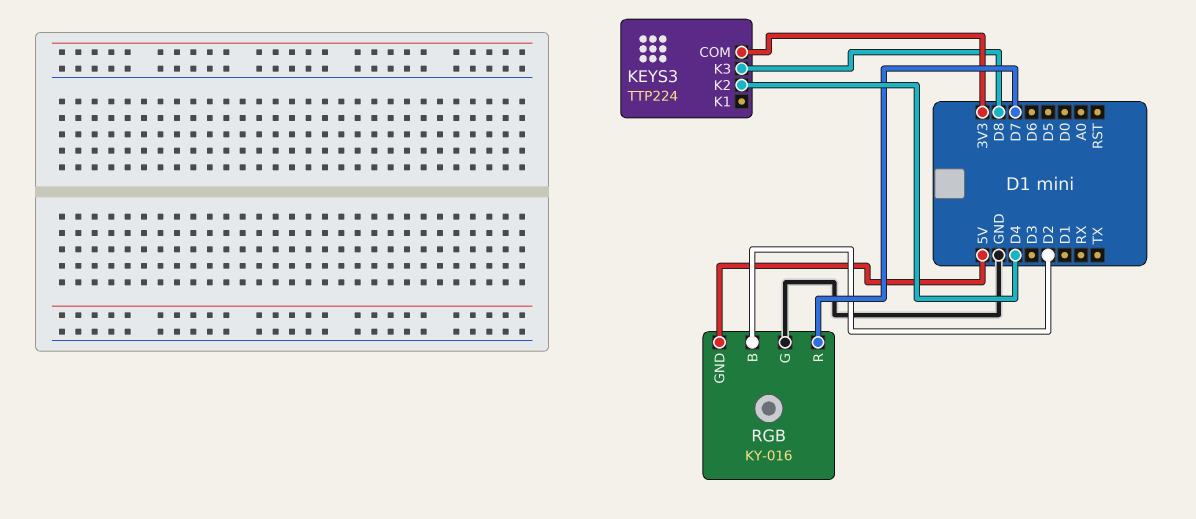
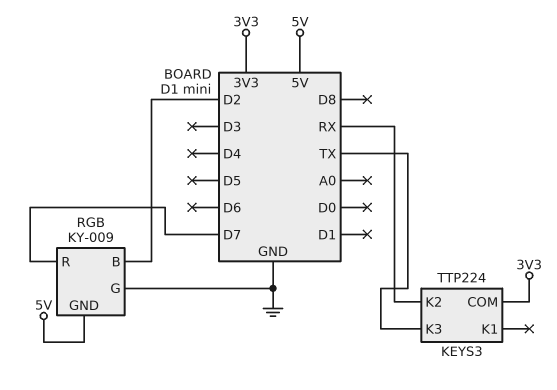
KEYS3 pin K2: D4 -> RX
KEYS3 pin K3: D8 -> TX
RGB: KY-016 -> KY-009

